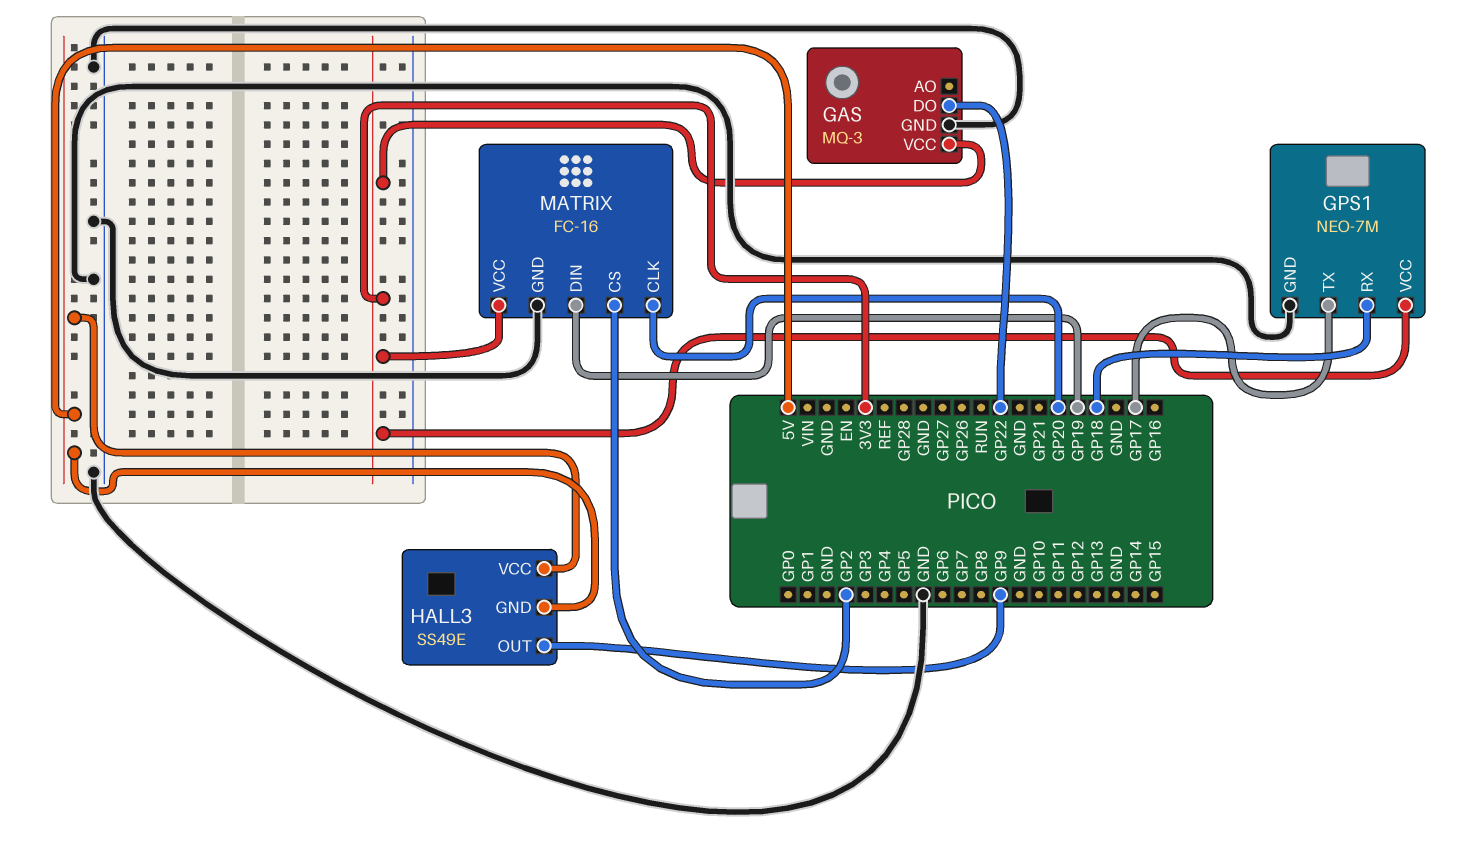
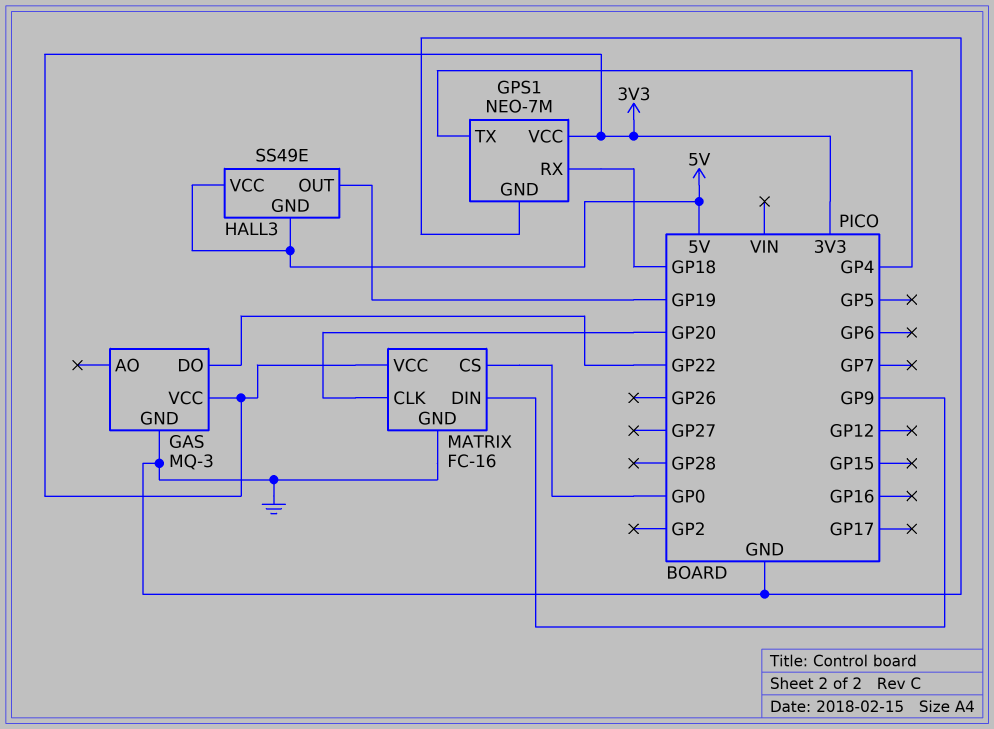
GPS1 pin TX: GP17 -> GP4
HALL3 pin OUT: GP9 -> GP19
MATRIX pin CS: GP2 -> GP0
MATRIX pin DIN: GP19 -> GP9

